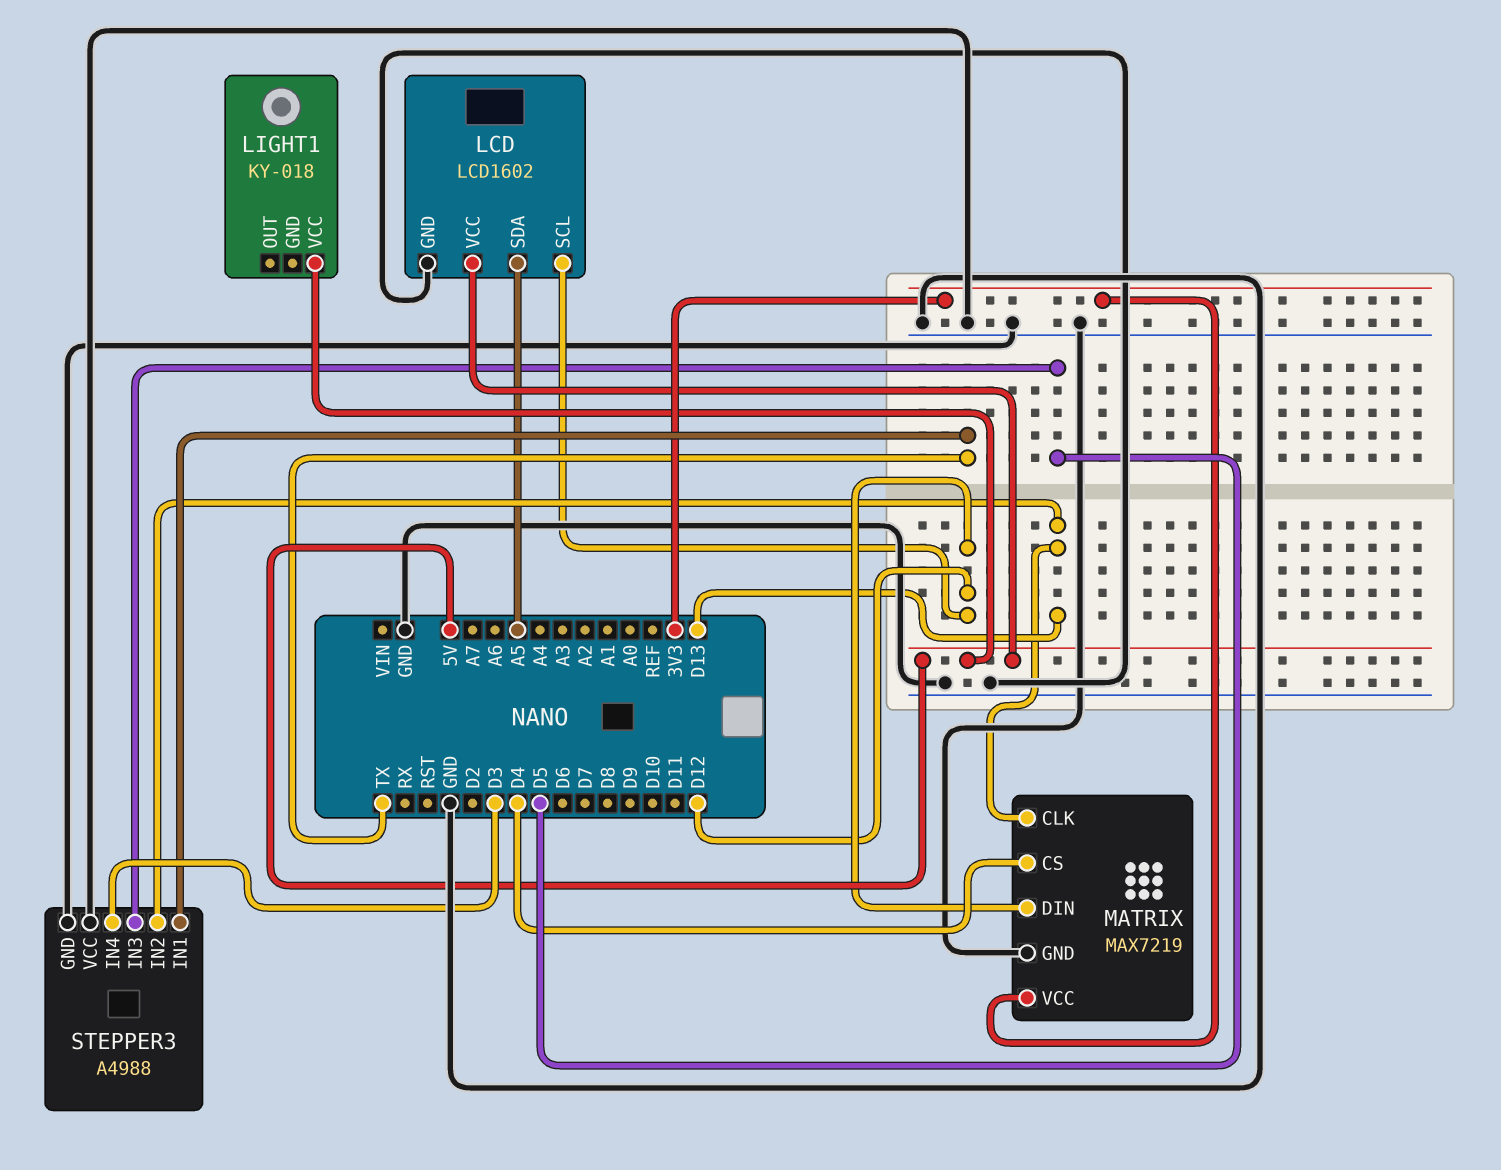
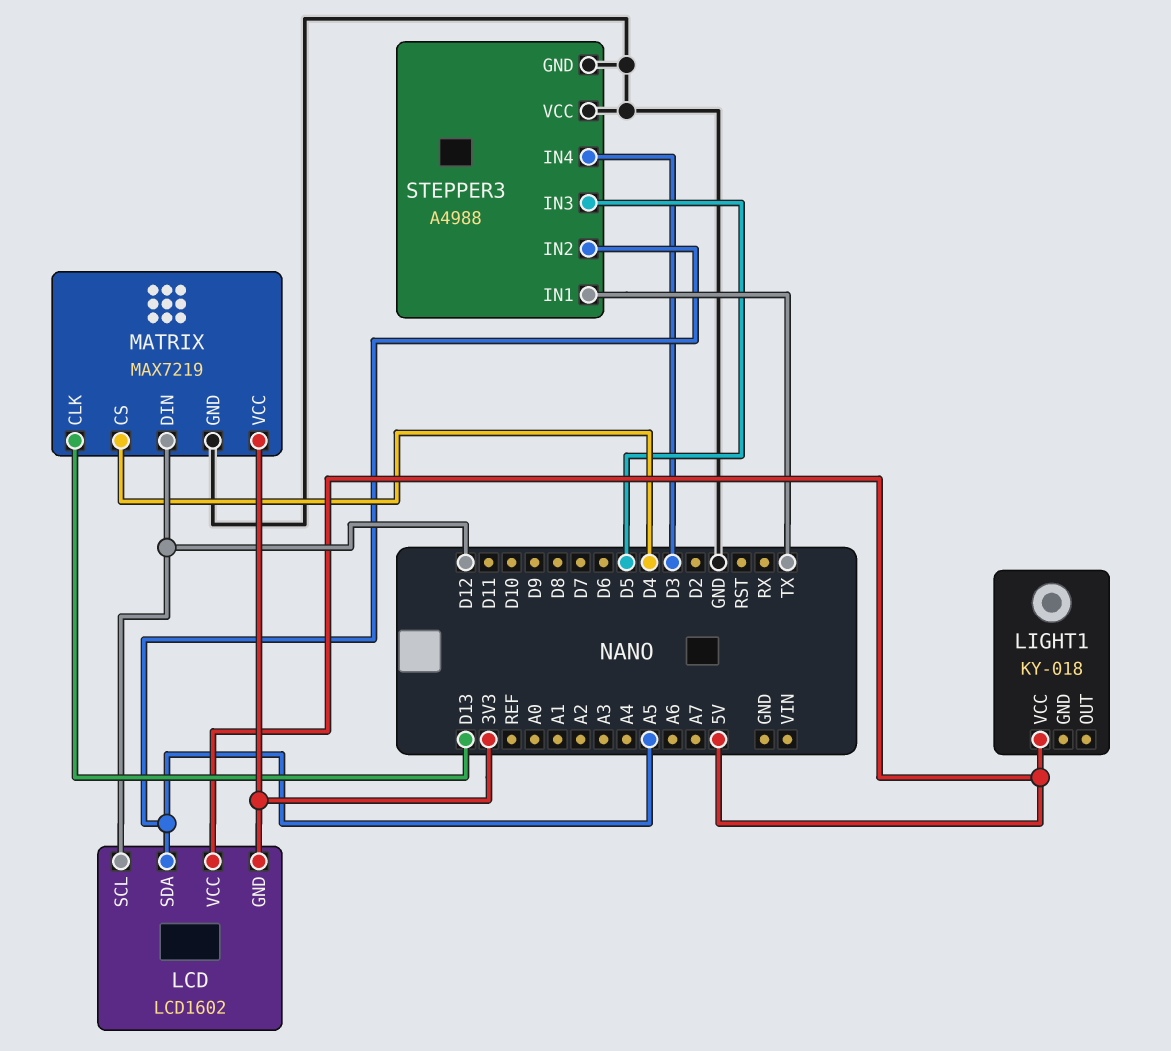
LCD pin GND: GND -> 3V3
STEPPER3 pin IN2: D13 -> A5

